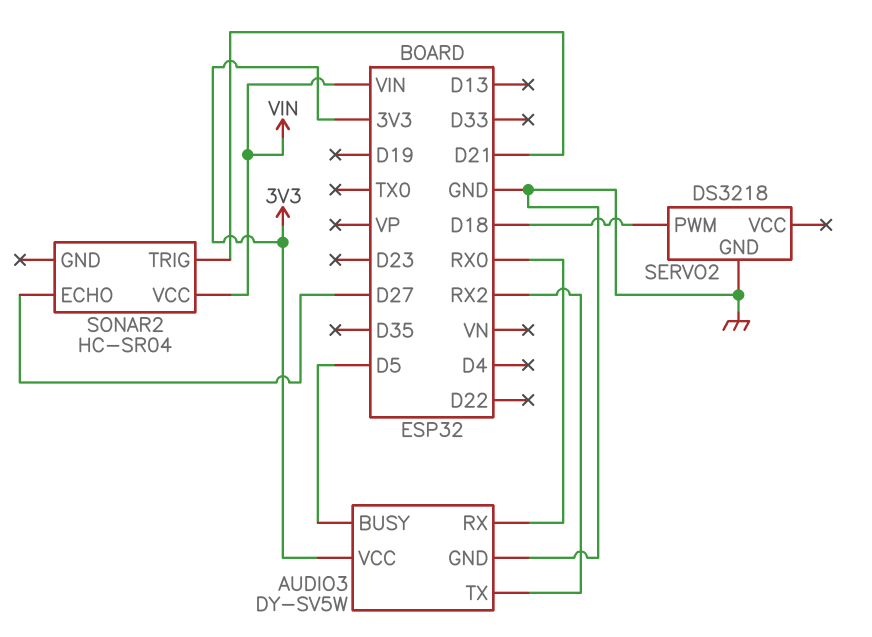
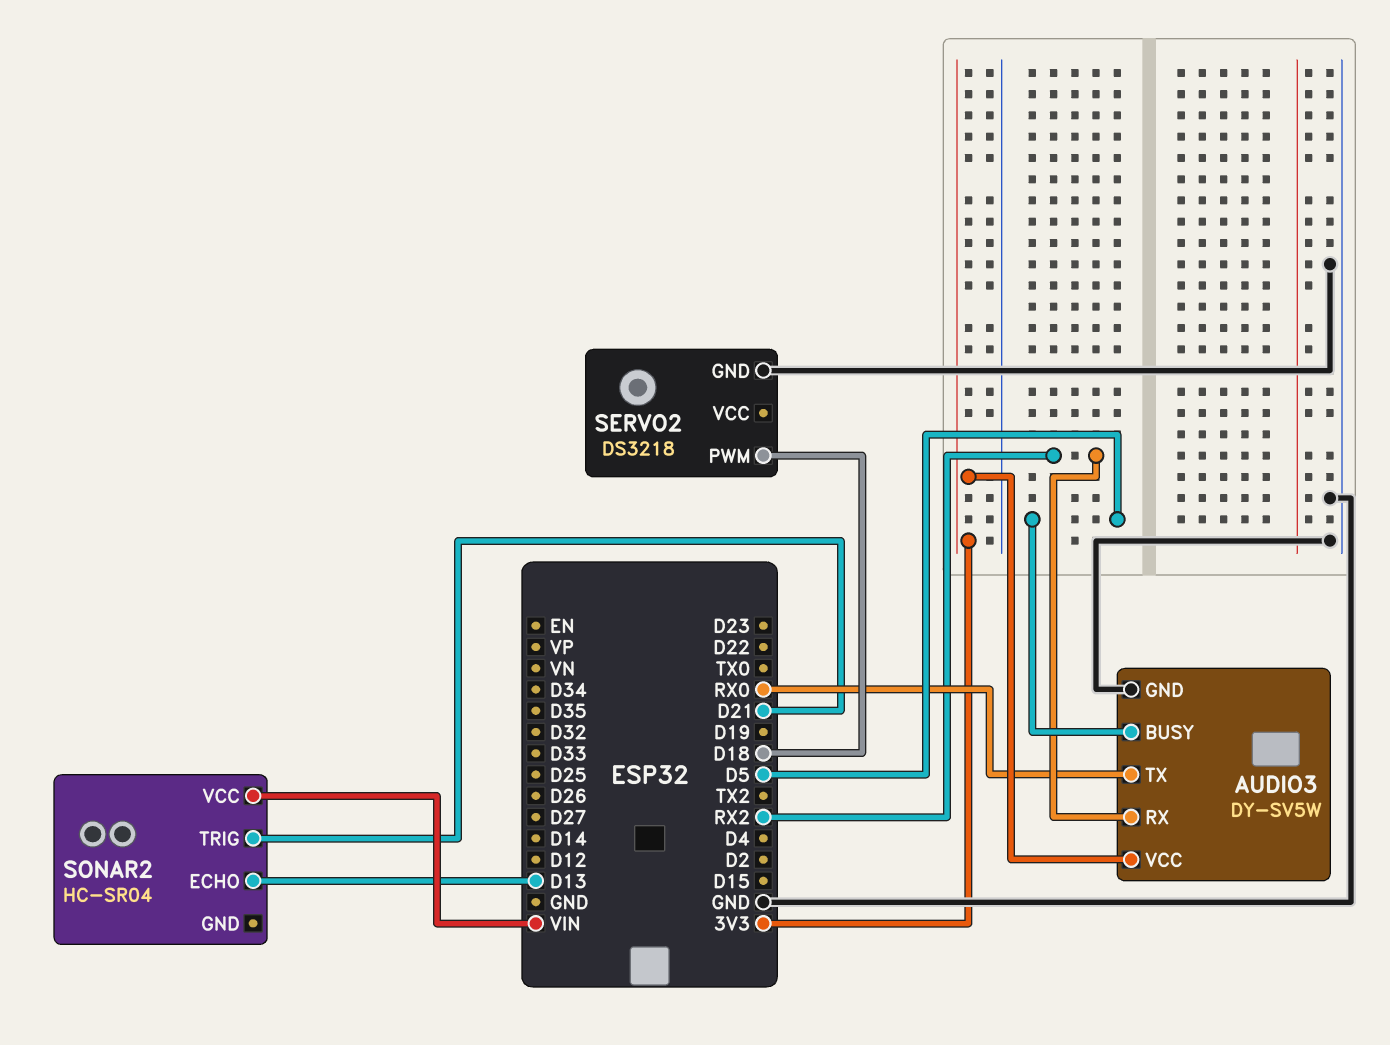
AUDIO3 pin RX: RX0 -> RX2
AUDIO3 pin TX: RX2 -> RX0
SONAR2 pin ECHO: D27 -> D13

